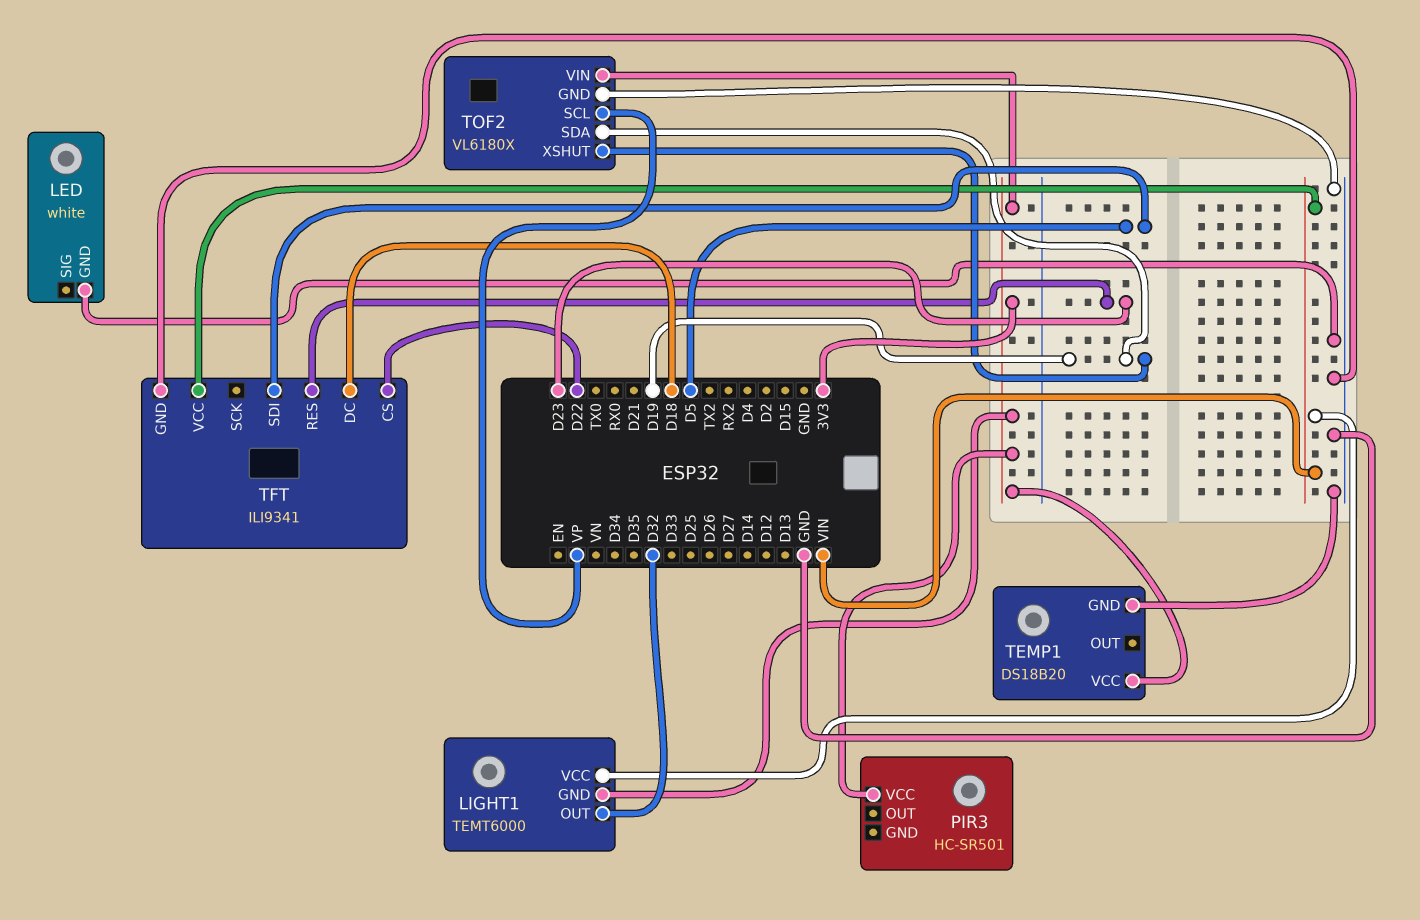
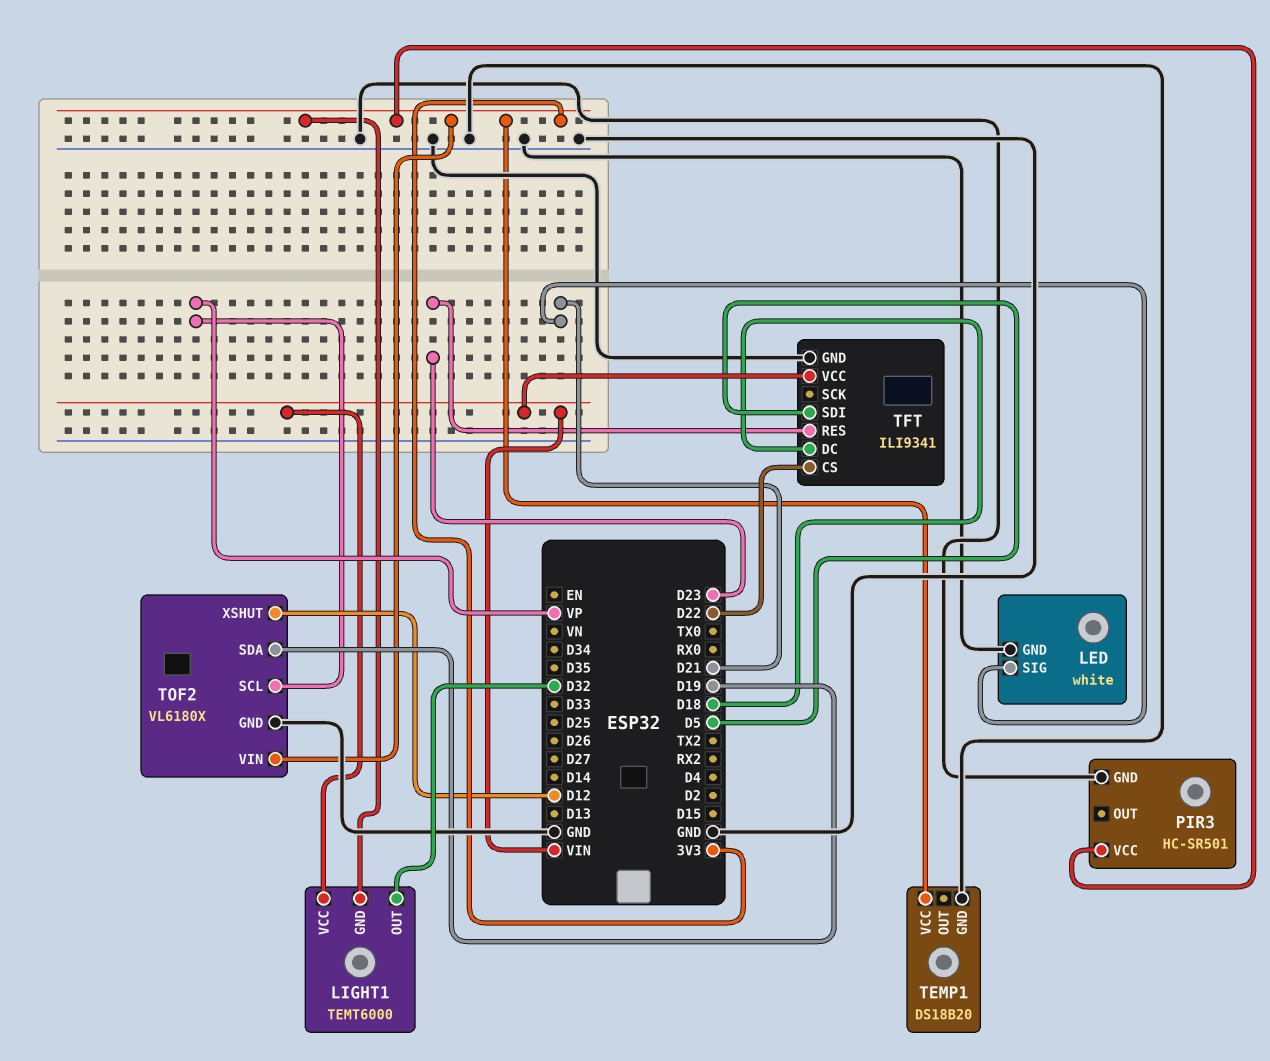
LED pin SIG: none -> D21
PIR3 pin GND: none -> GND
TOF2 pin XSHUT: D19 -> D12

